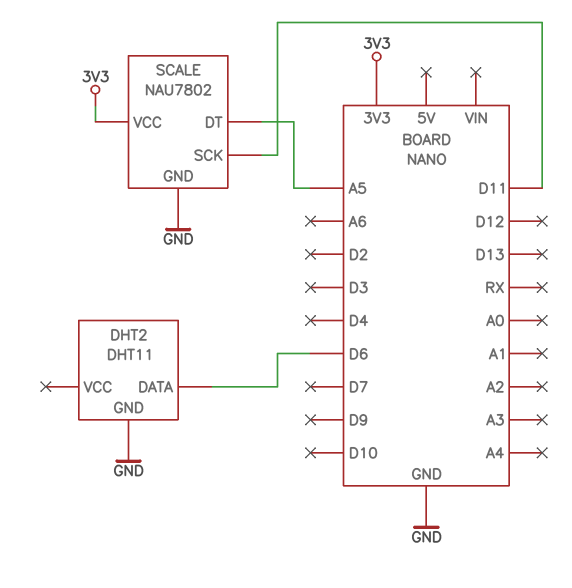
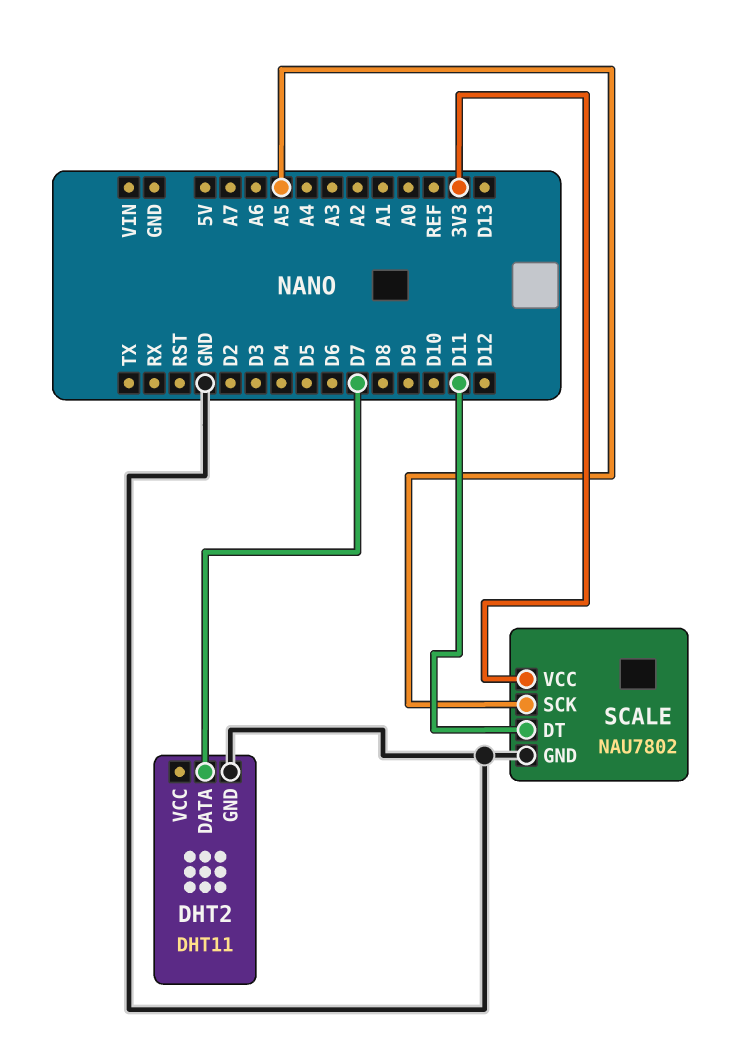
DHT2 pin DATA: D6 -> D7
SCALE pin DT: A5 -> D11
SCALE pin SCK: D11 -> A5

